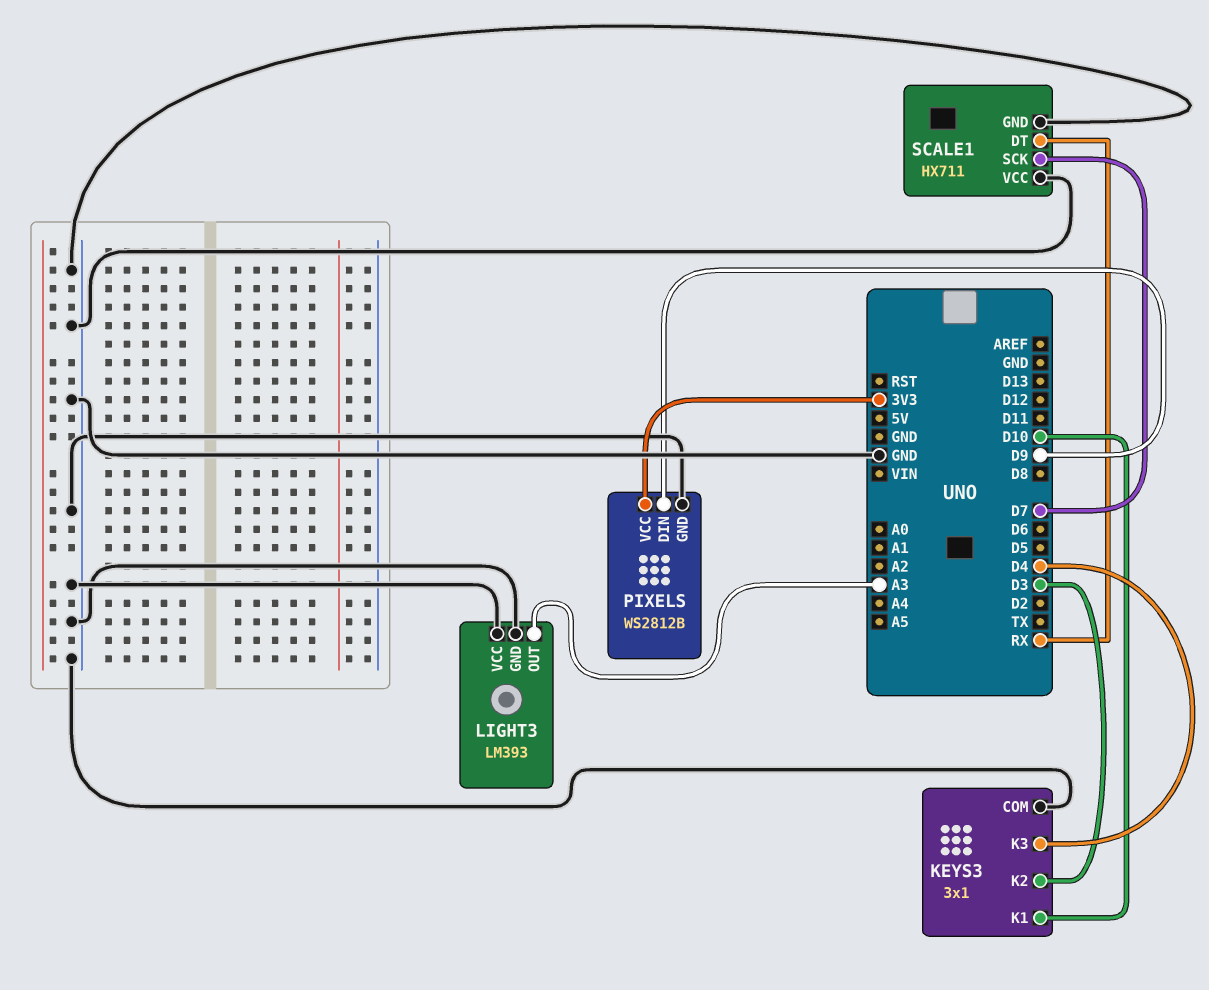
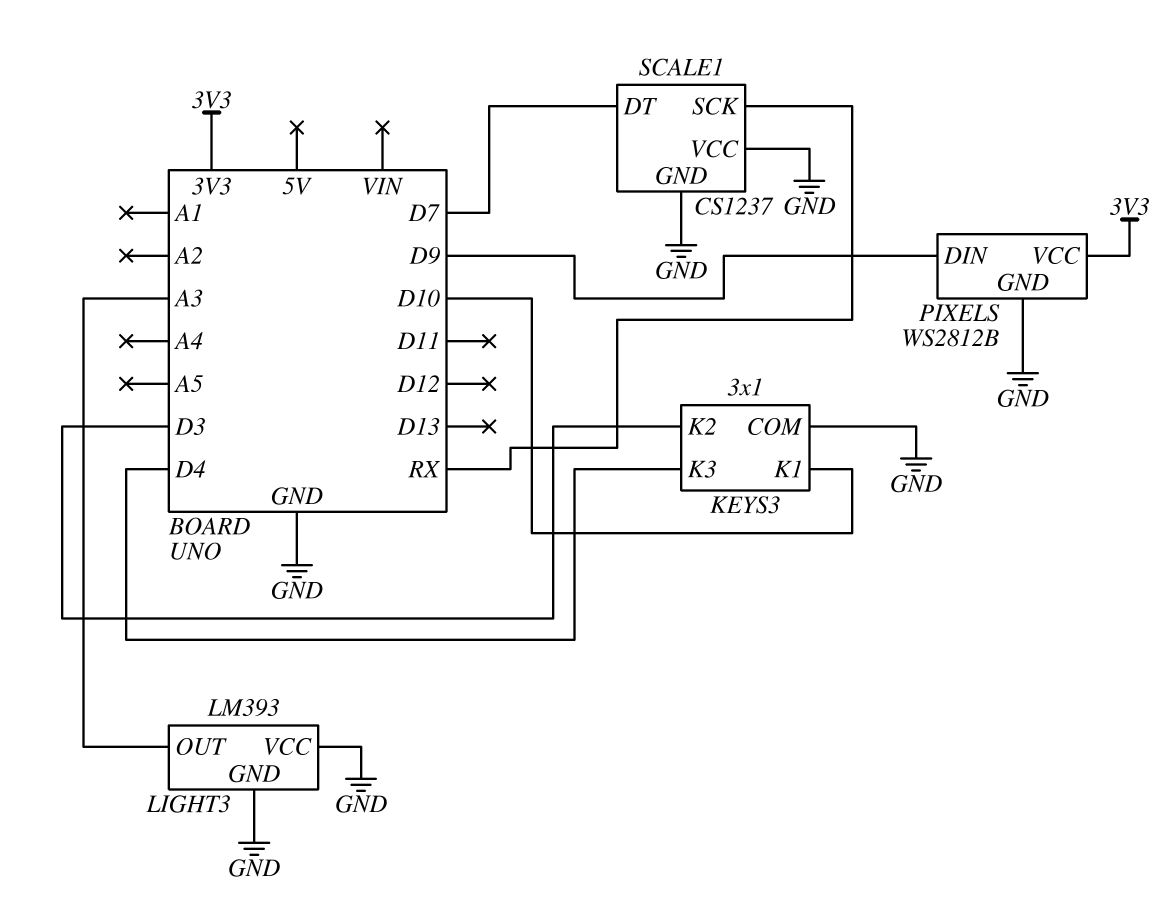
SCALE1: HX711 -> CS1237
SCALE1 pin DT: RX -> D7
SCALE1 pin SCK: D7 -> RX

